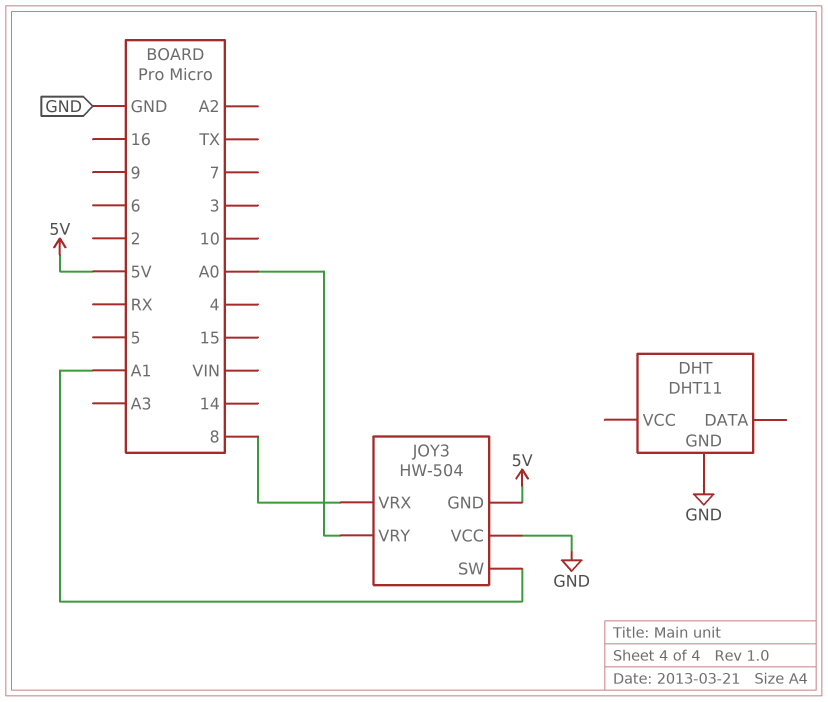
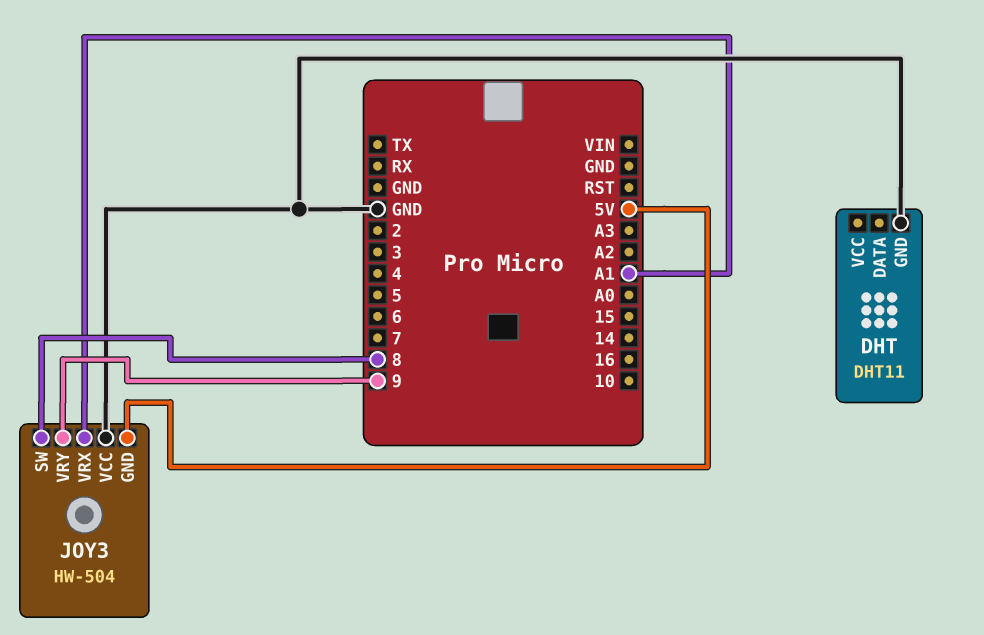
JOY3 pin SW: A1 -> 8
JOY3 pin VRX: 8 -> A1
JOY3 pin VRY: A0 -> 9

